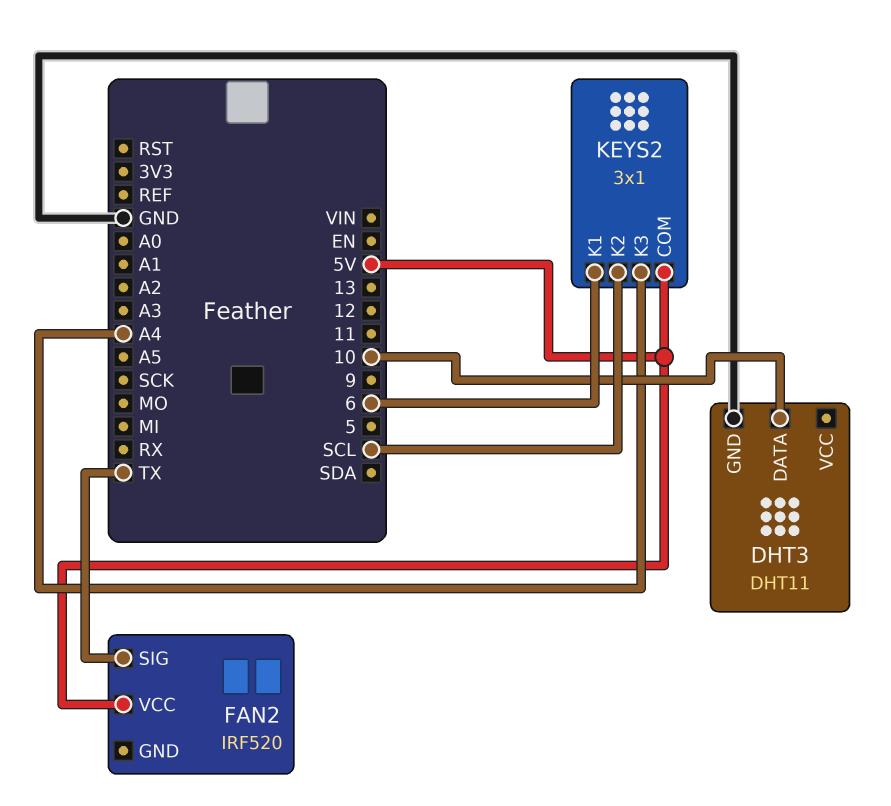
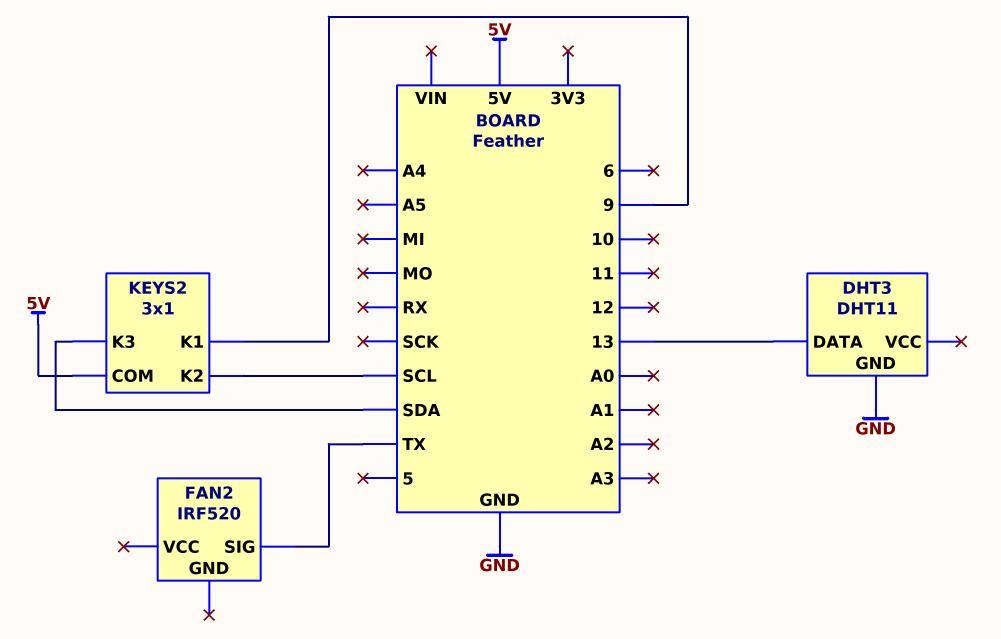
DHT3 pin DATA: 10 -> 13
FAN2 pin VCC: 5V -> none
KEYS2 pin K1: 6 -> 9
KEYS2 pin K3: A4 -> SDA

